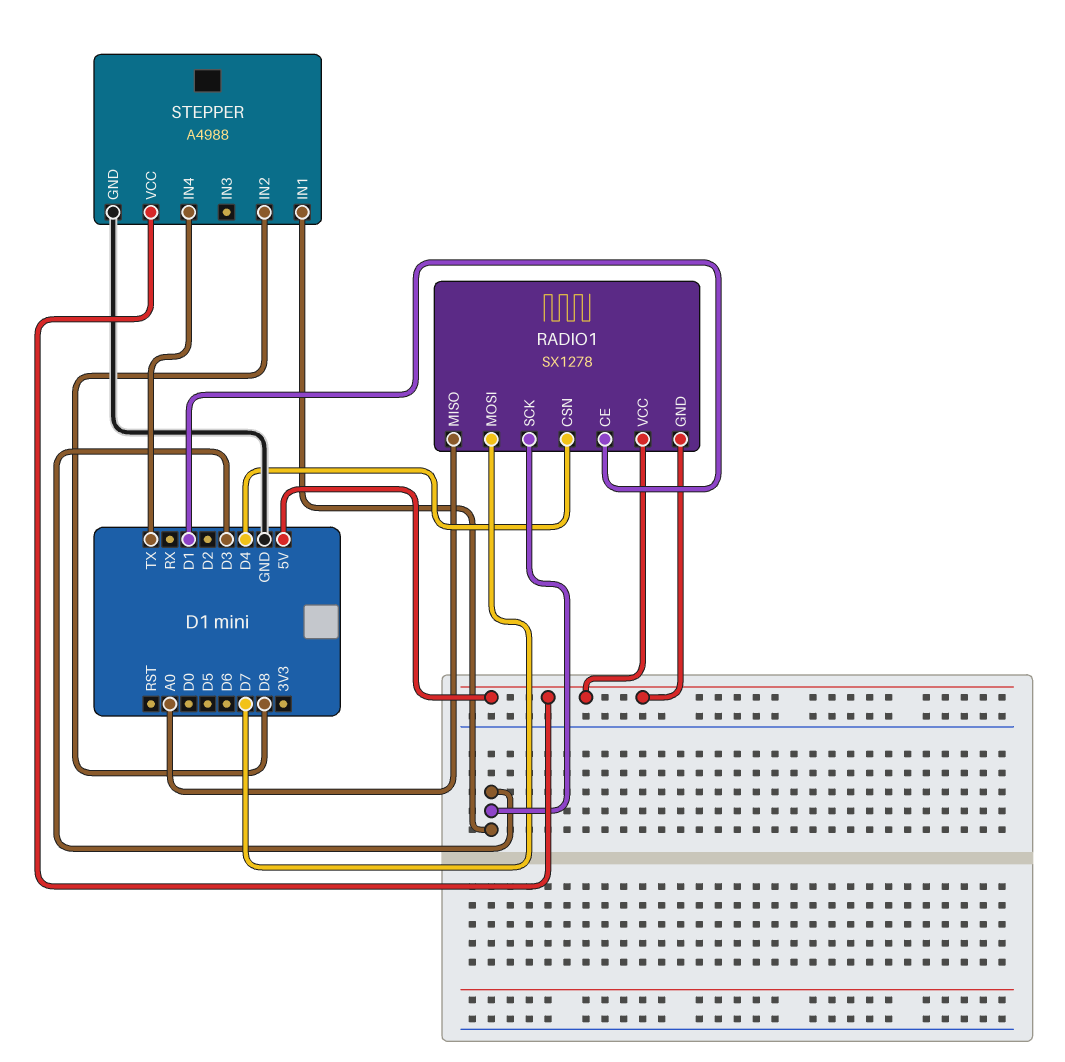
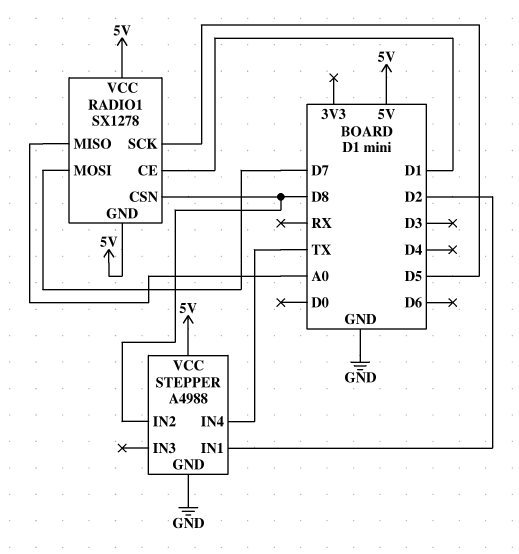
RADIO1 pin CSN: D4 -> D8
RADIO1 pin SCK: D3 -> D5
STEPPER pin IN1: D3 -> D2

